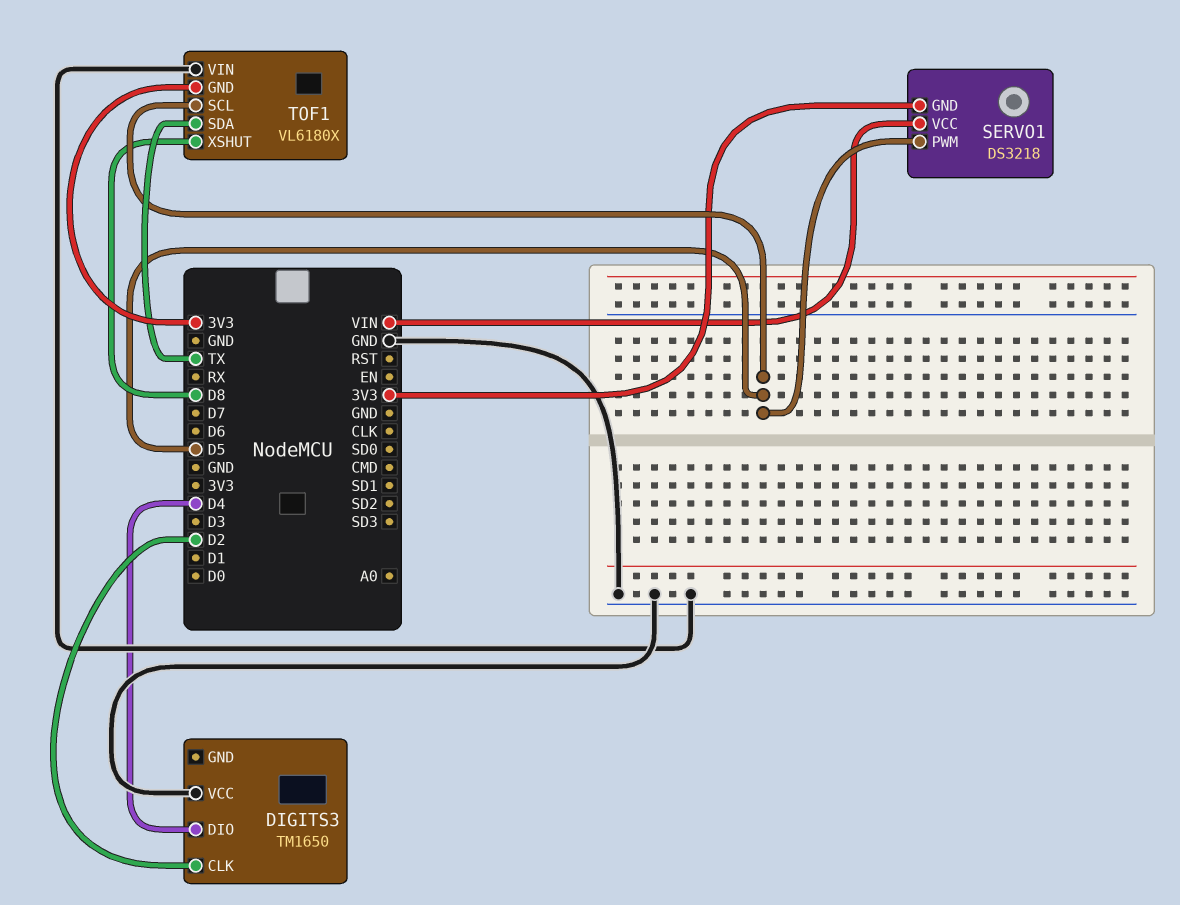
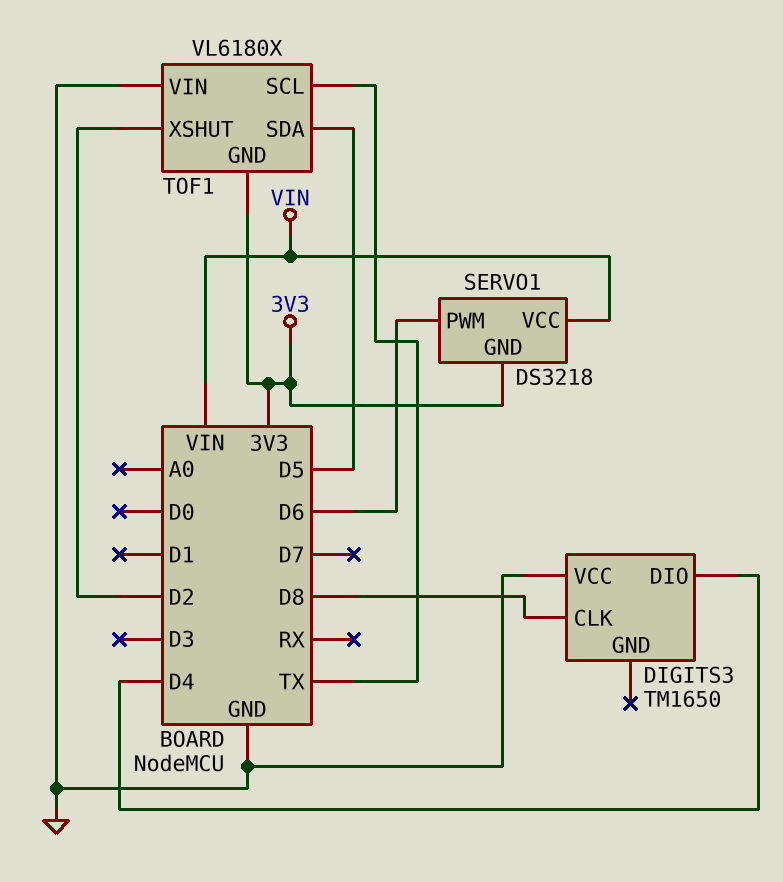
DIGITS3 pin CLK: D2 -> D8
SERVO1 pin PWM: D5 -> D6
TOF1 pin SCL: D5 -> TX
TOF1 pin SDA: TX -> D5
TOF1 pin XSHUT: D8 -> D2

